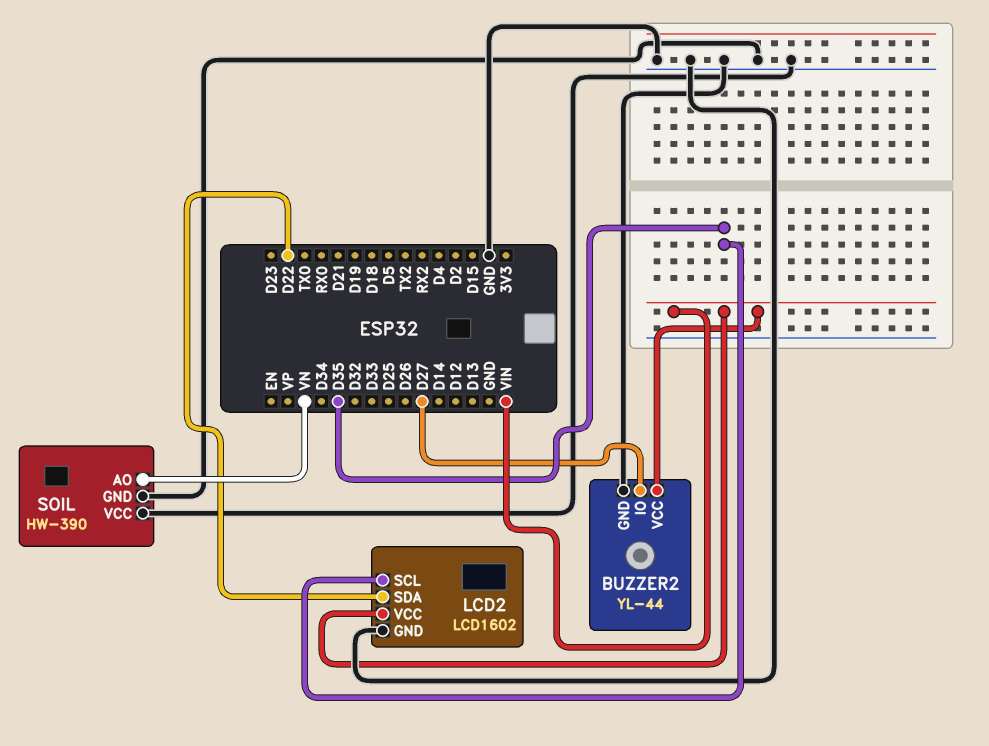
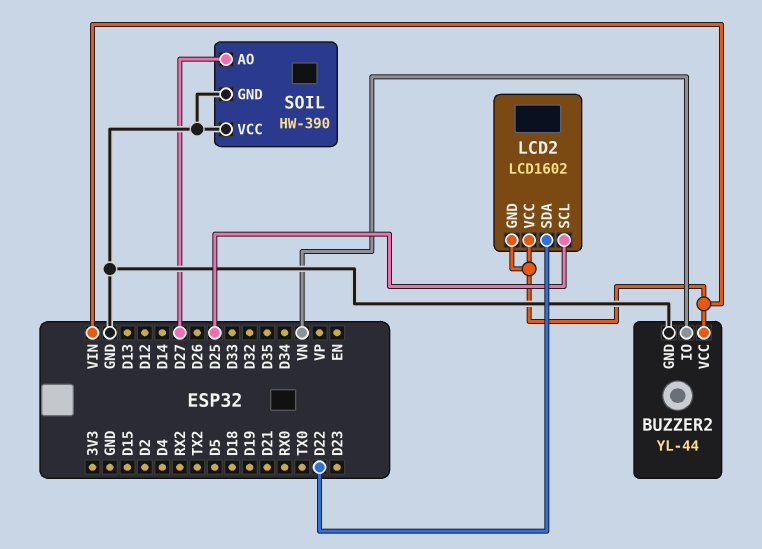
BUZZER2 pin IO: D27 -> VN
LCD2 pin GND: GND -> VIN
LCD2 pin SCL: D35 -> D25
SOIL pin AO: VN -> D27

